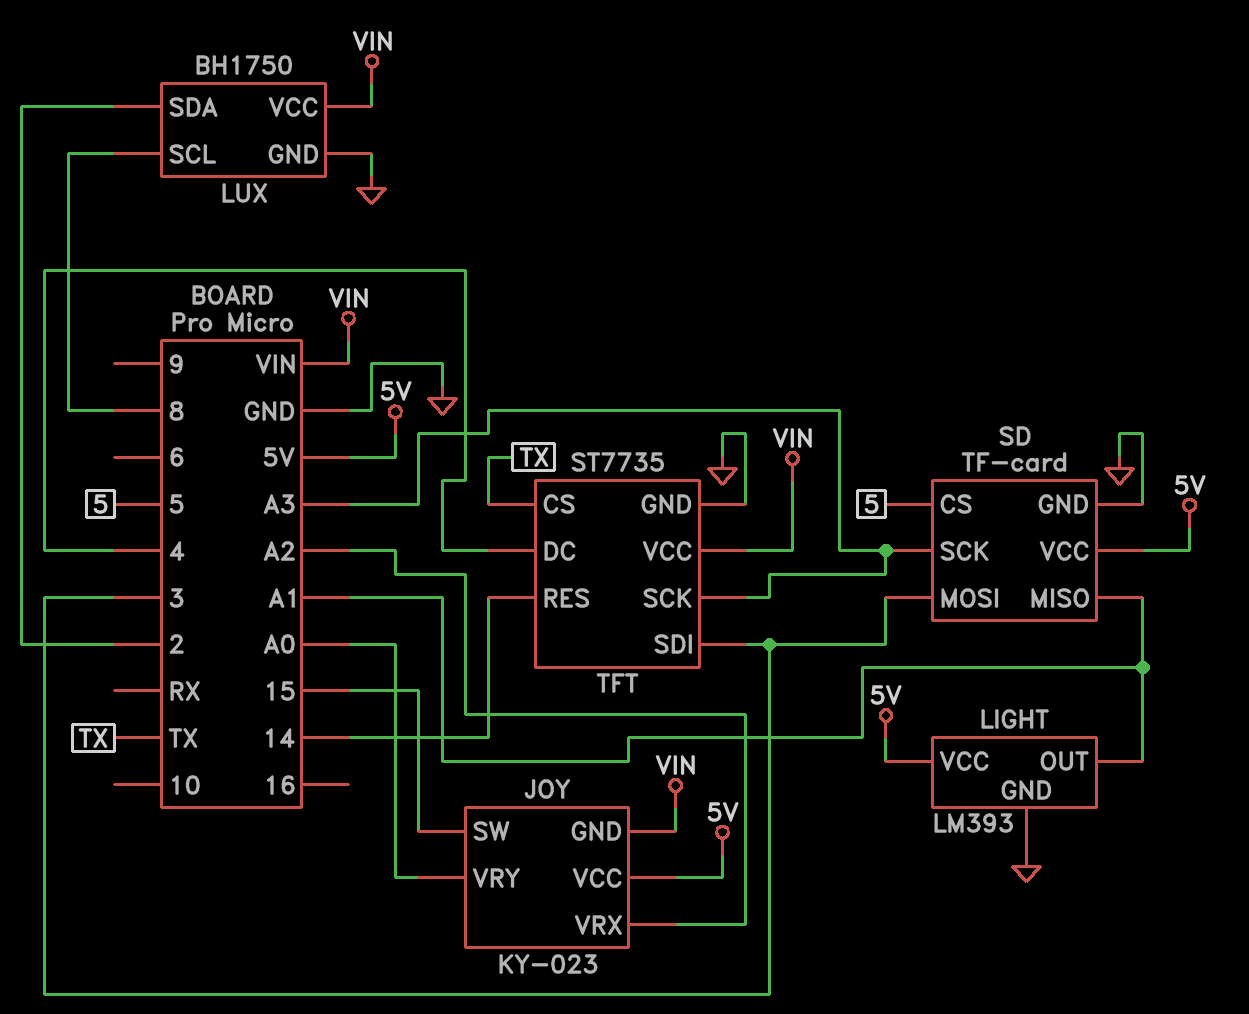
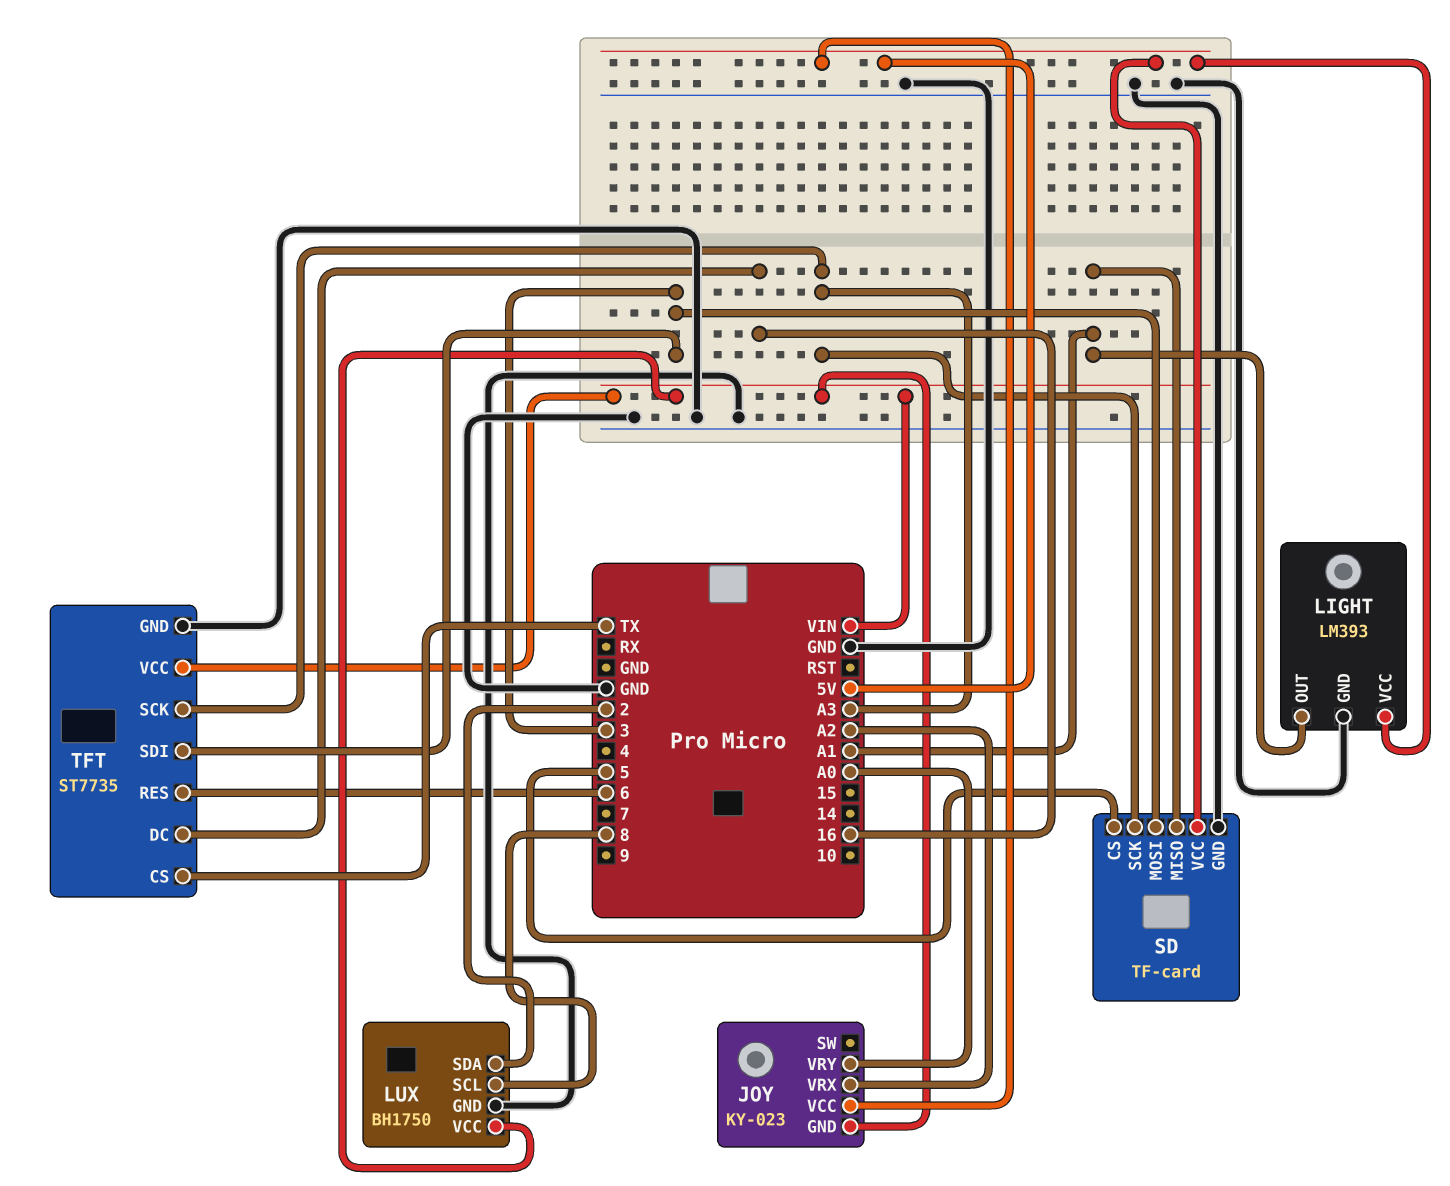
JOY pin SW: 15 -> none
TFT pin DC: 4 -> 16
TFT pin RES: 14 -> 6

